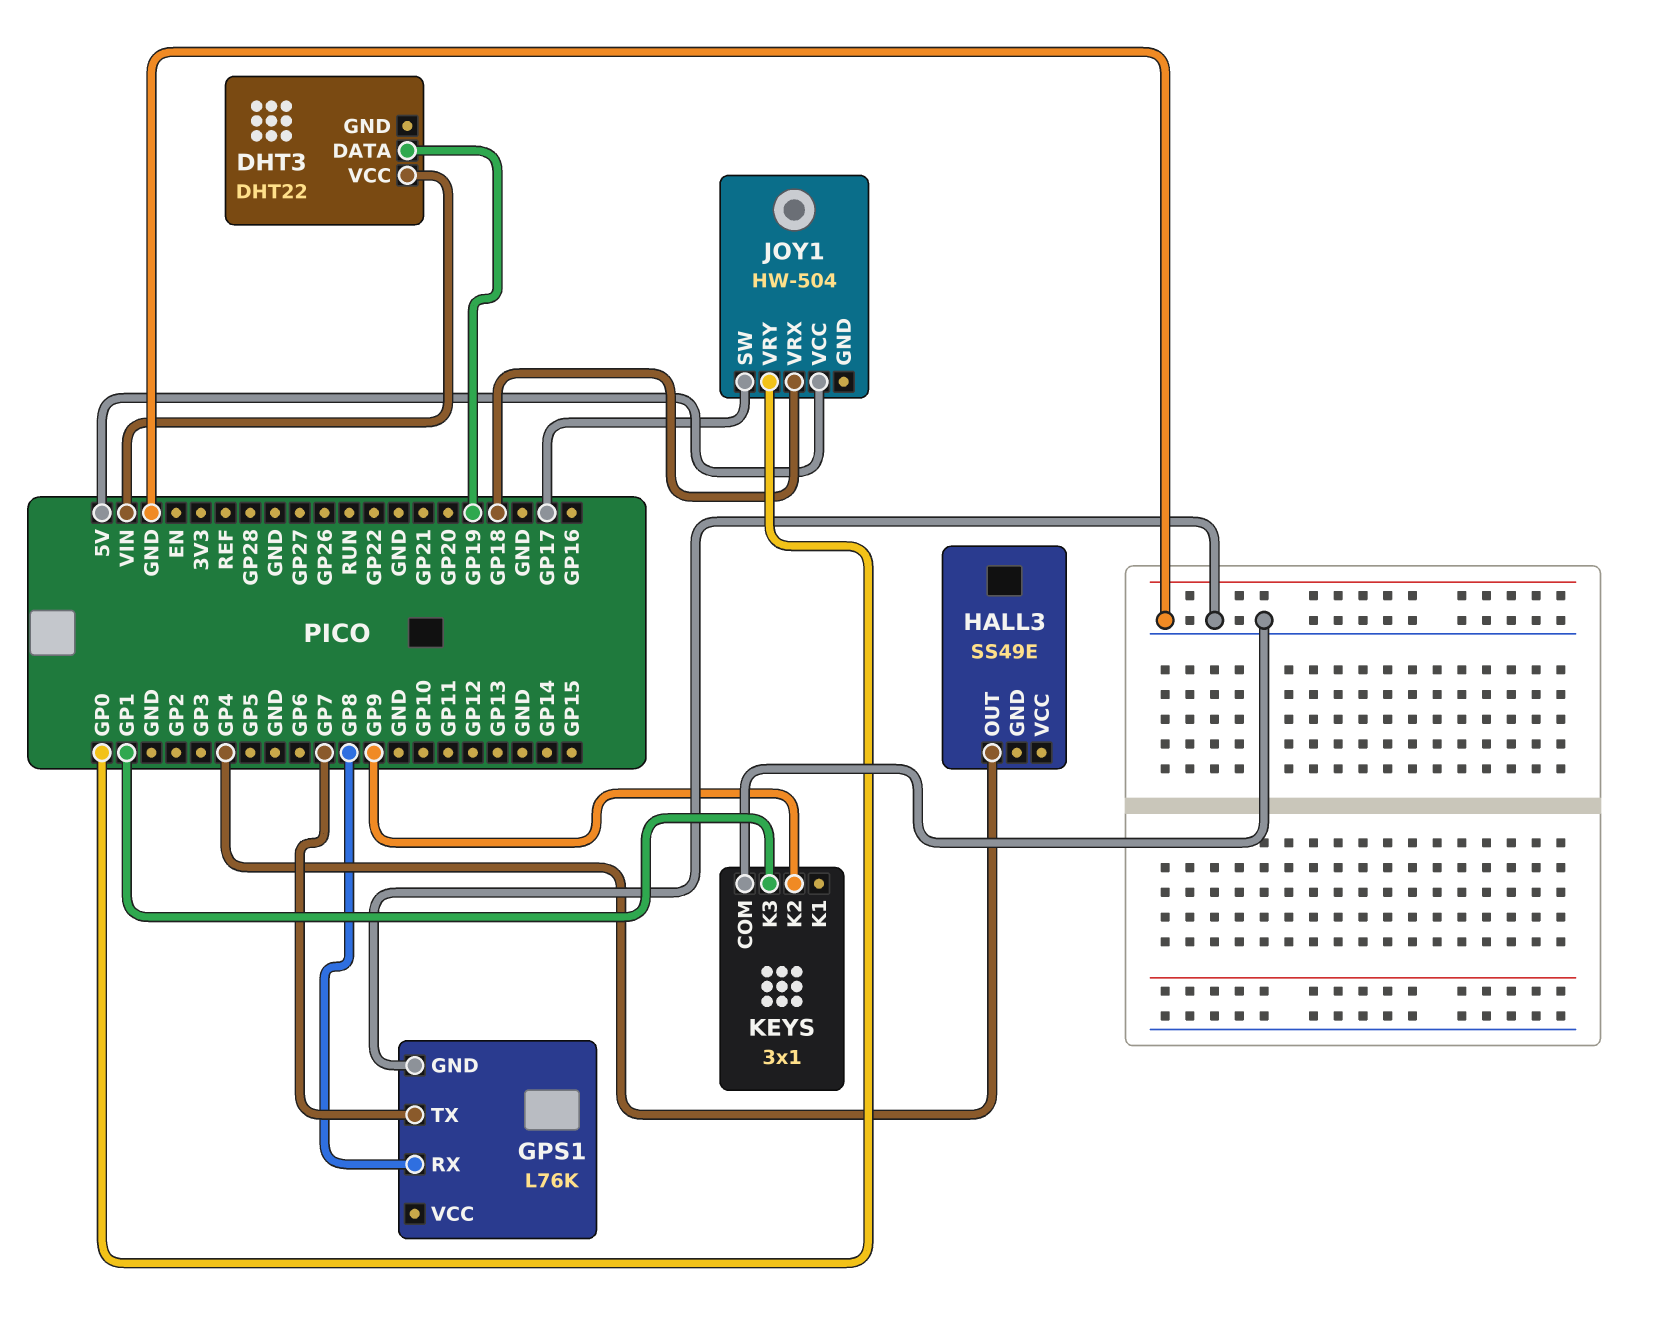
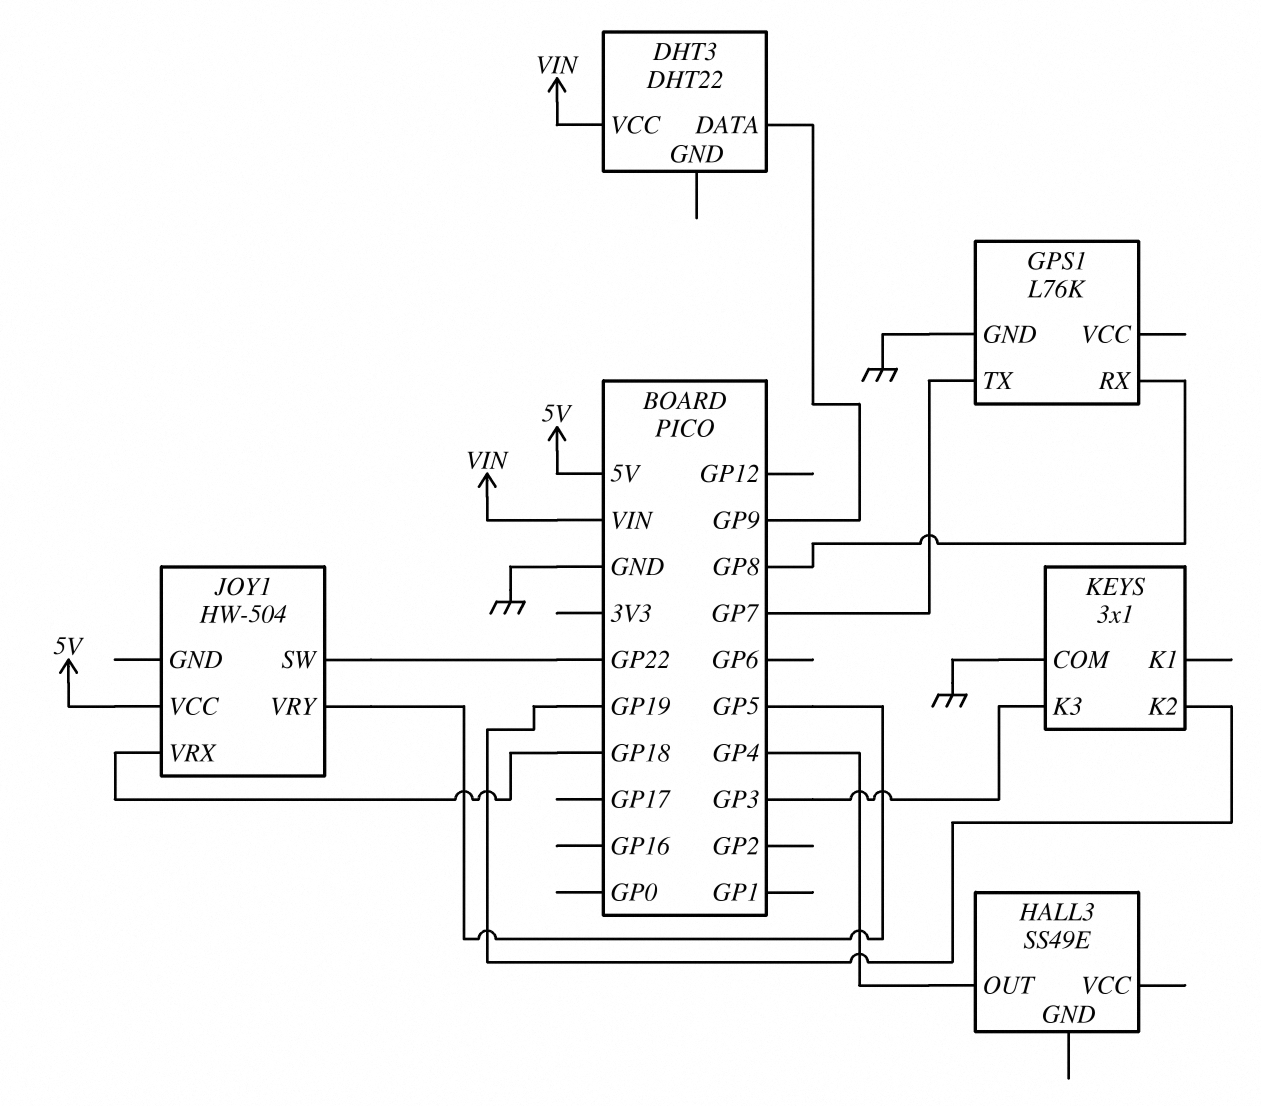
DHT3 pin DATA: GP19 -> GP9
JOY1 pin SW: GP17 -> GP22
JOY1 pin VRY: GP0 -> GP5
KEYS pin K2: GP9 -> GP19
KEYS pin K3: GP1 -> GP3

